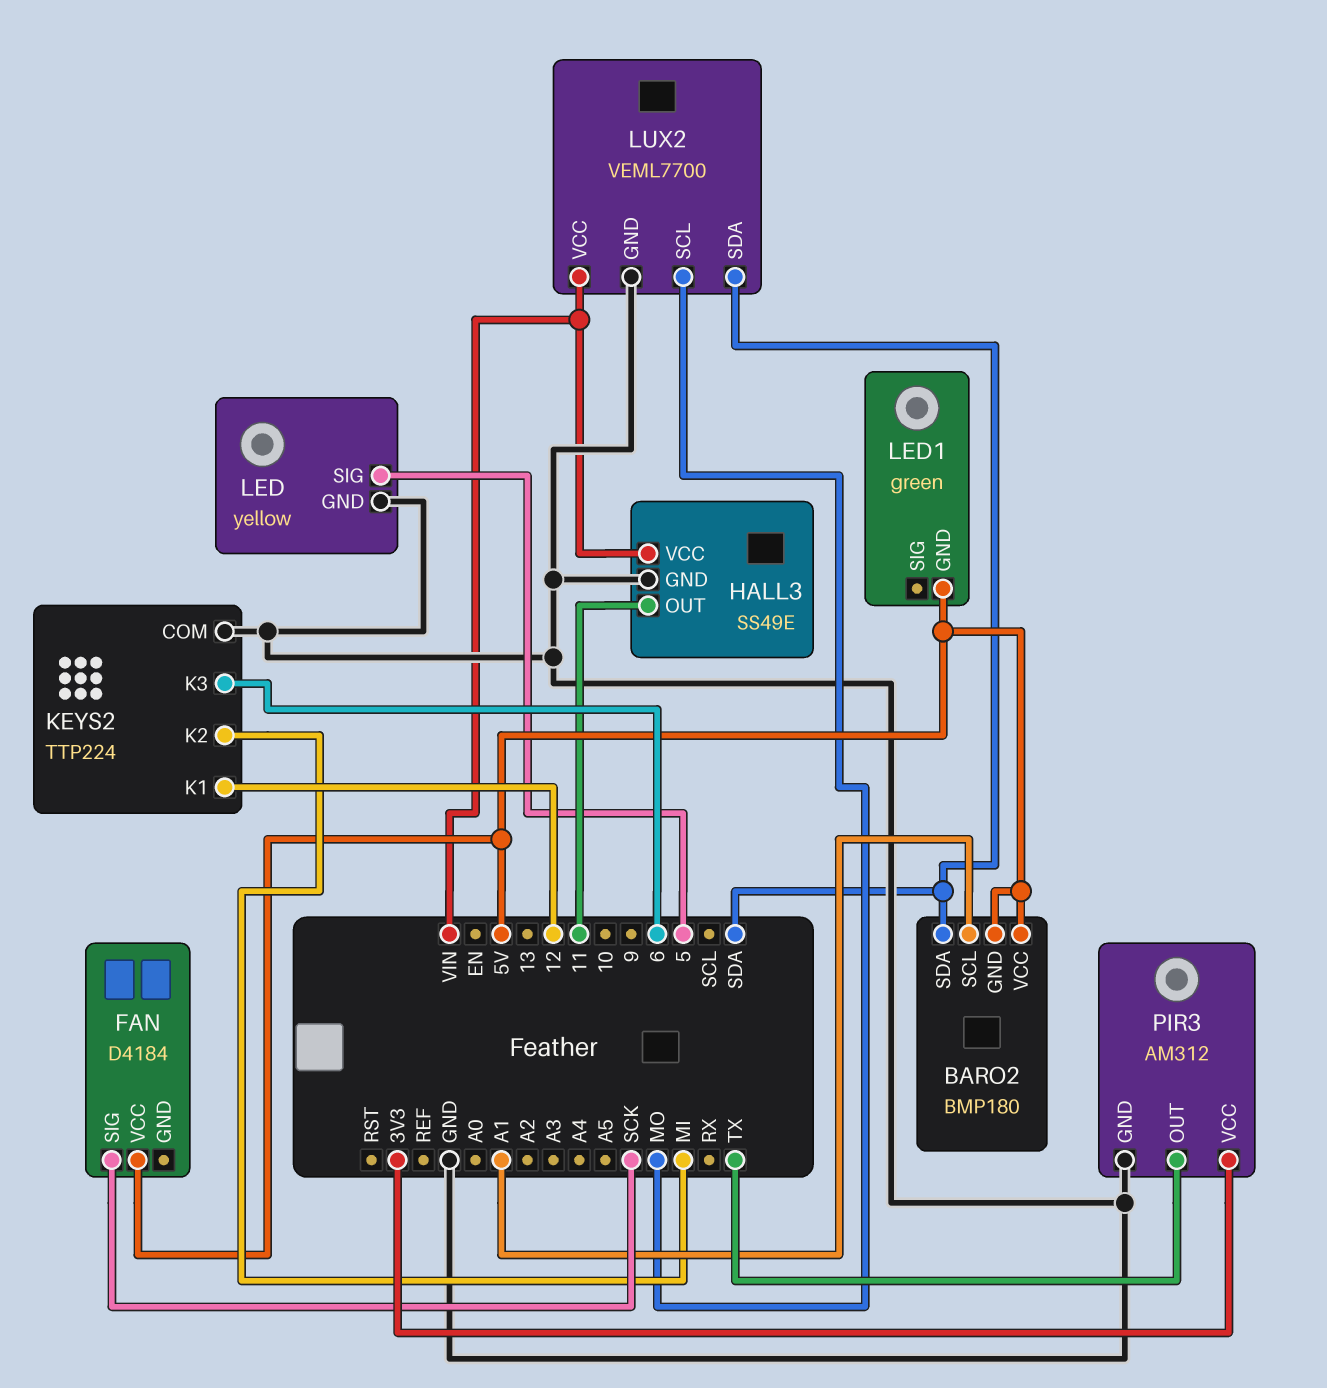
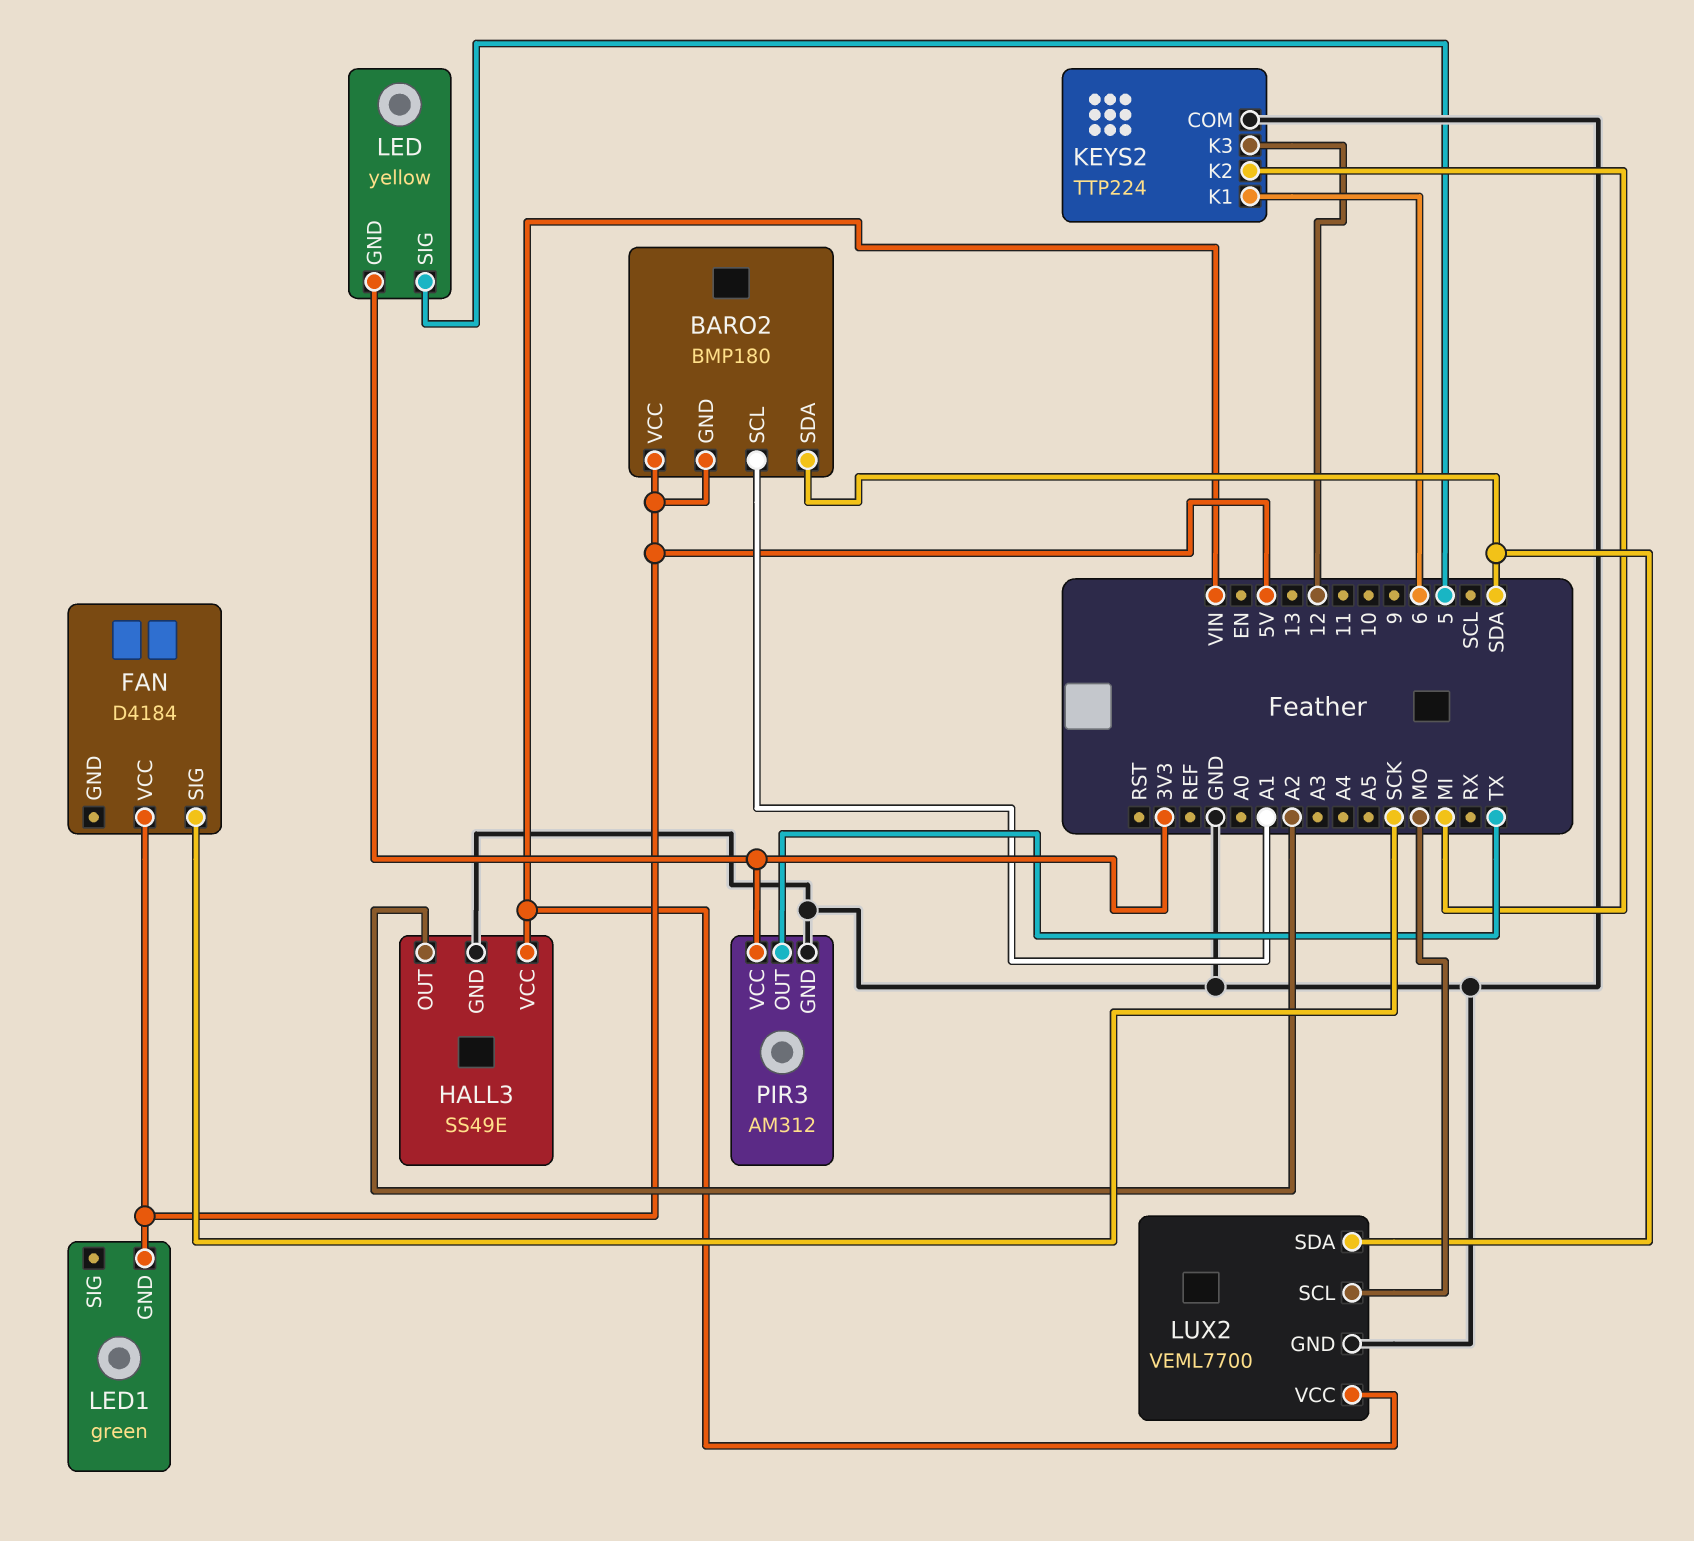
HALL3 pin OUT: 11 -> A2
KEYS2 pin K1: 12 -> 6
KEYS2 pin K3: 6 -> 12
LED pin GND: GND -> 3V3

